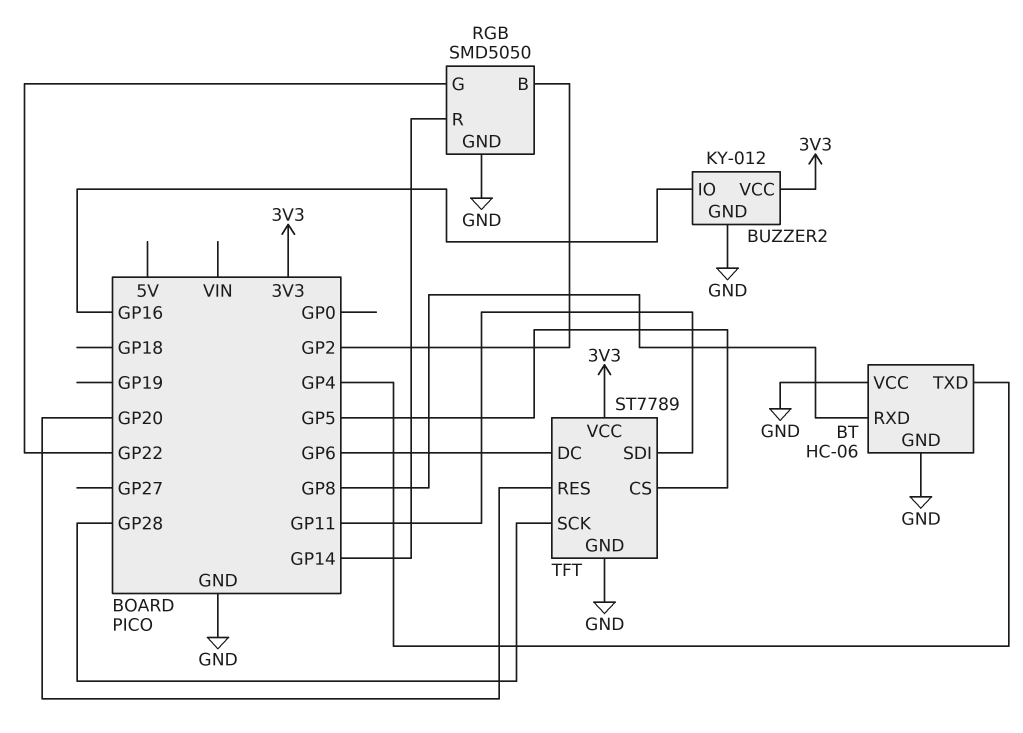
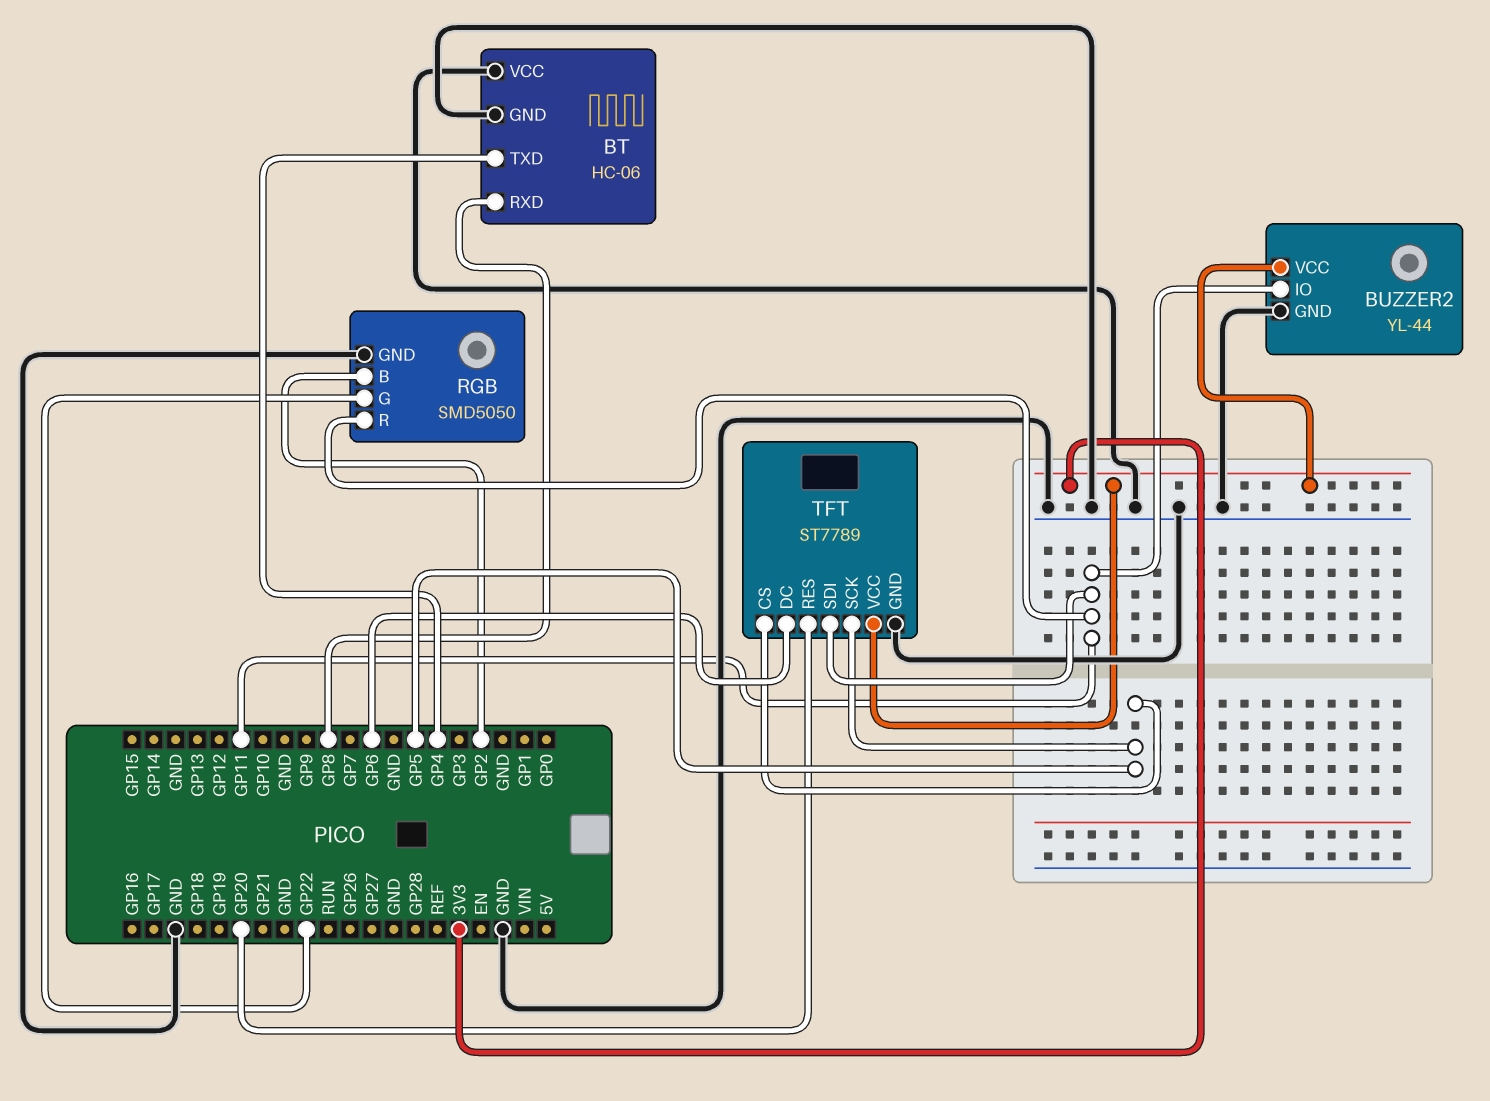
BUZZER2: KY-012 -> YL-44
BUZZER2 pin IO: GP16 -> GP11
RGB pin R: GP14 -> GP11
TFT pin SCK: GP28 -> GP5

